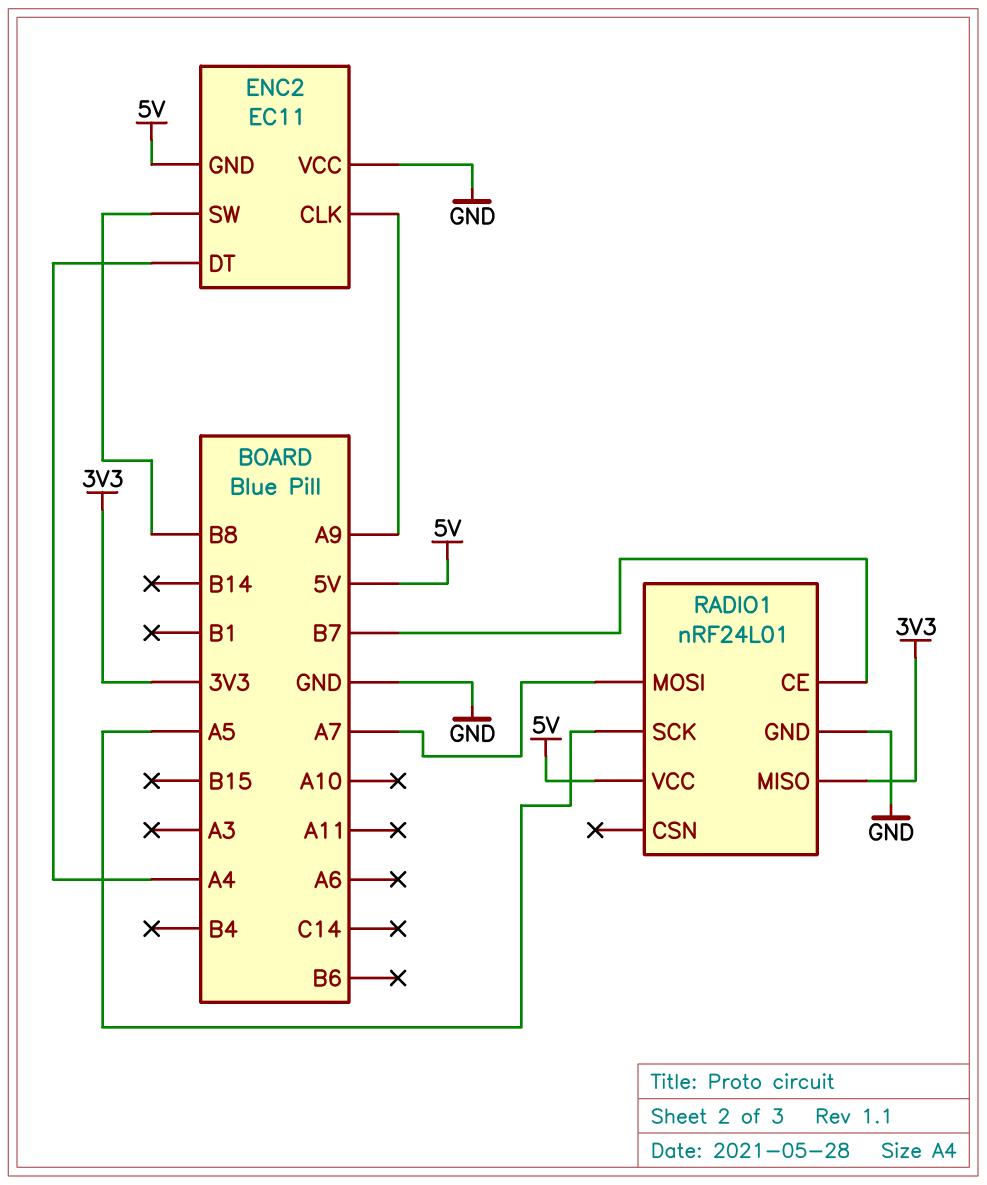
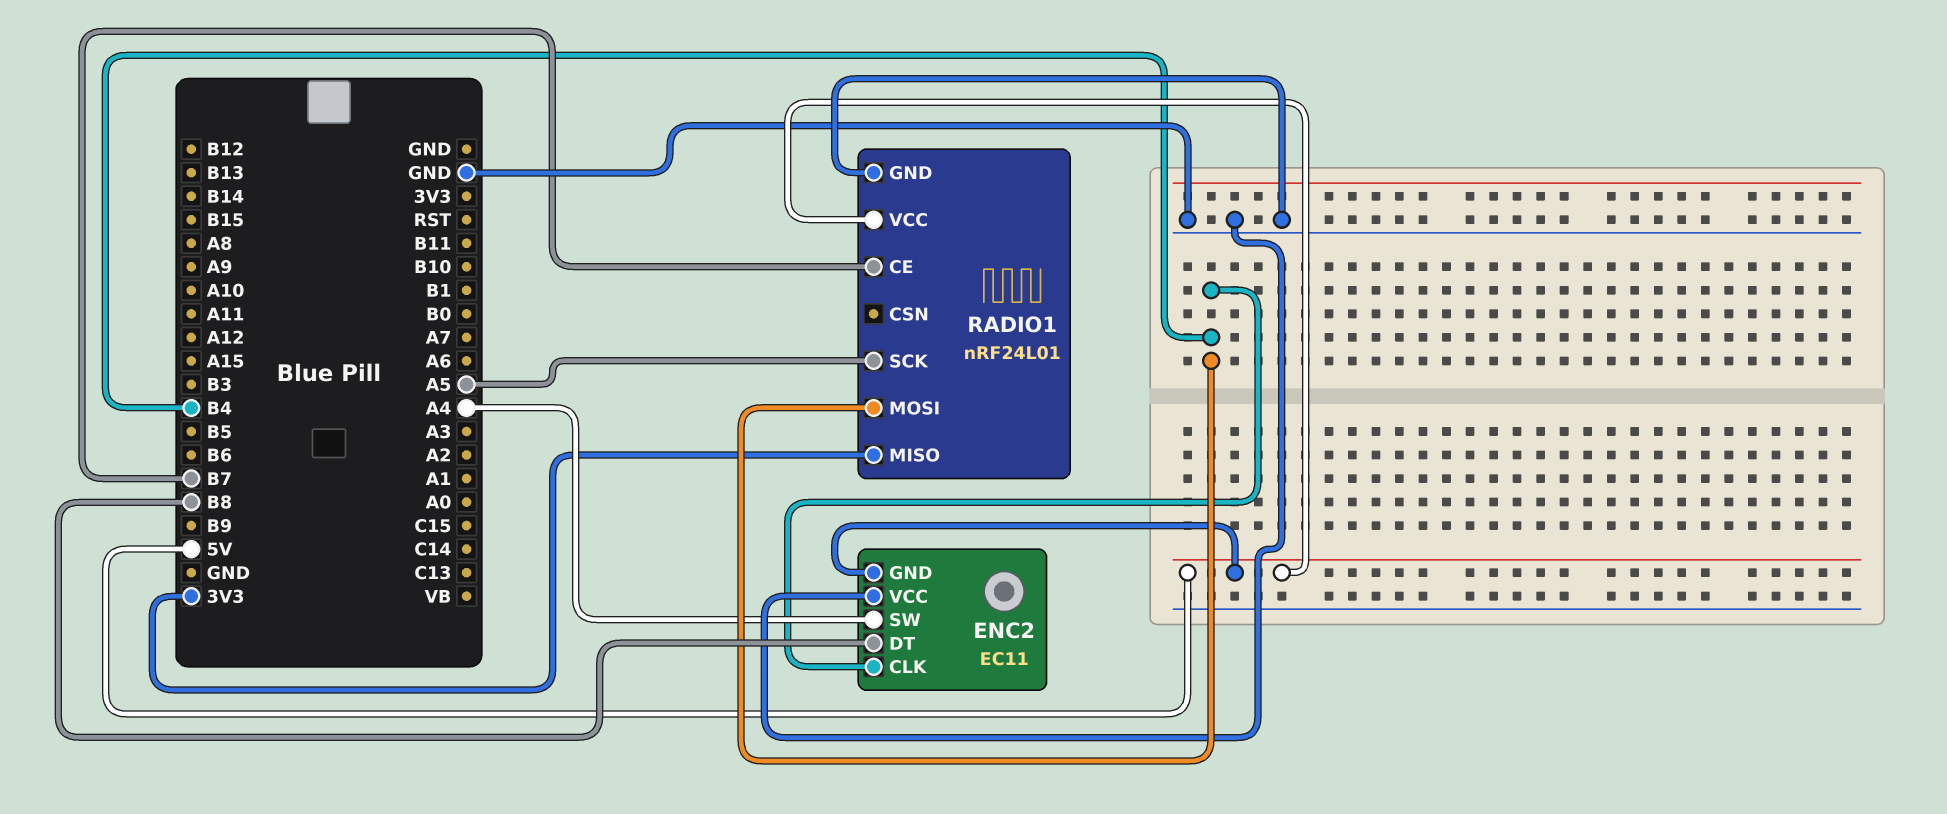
ENC2 pin CLK: A9 -> B4
ENC2 pin DT: A4 -> B8
ENC2 pin SW: B8 -> A4
RADIO1 pin MOSI: A7 -> B4

